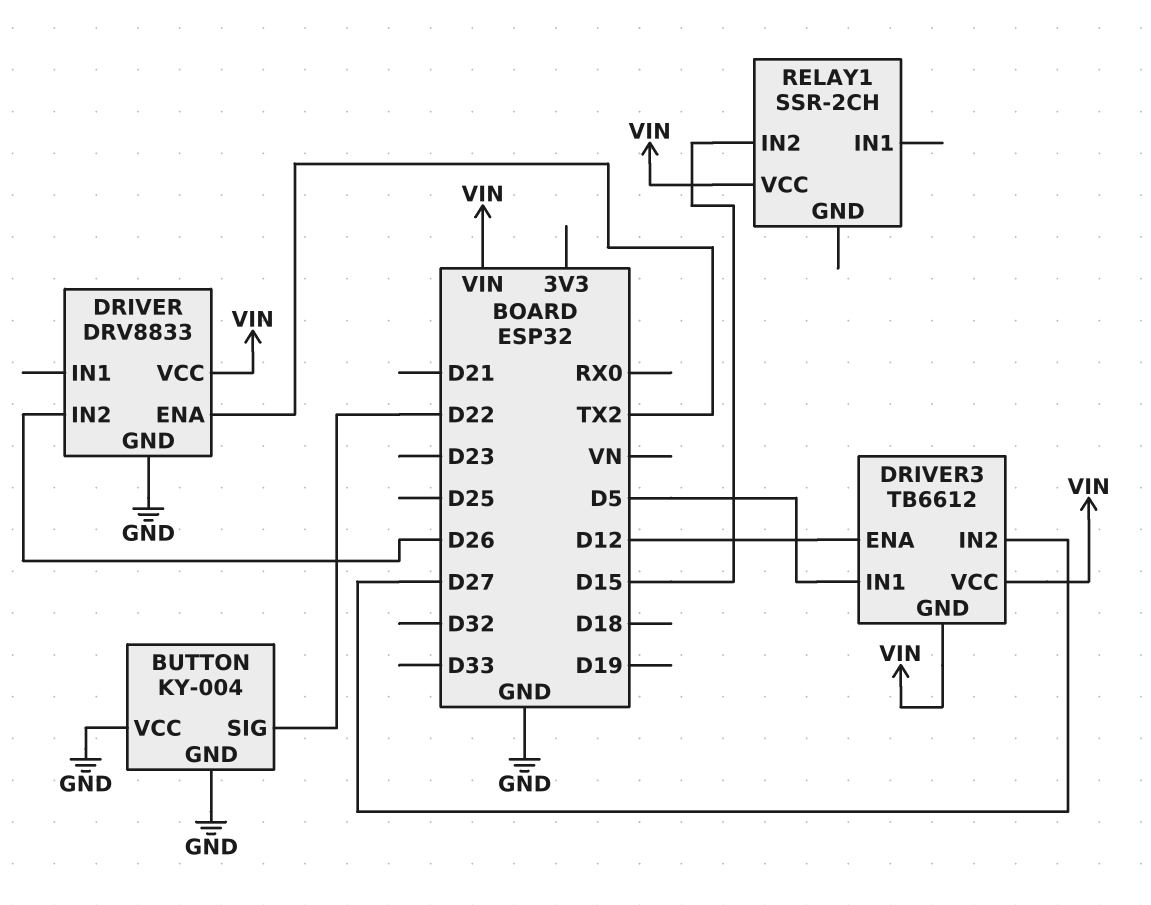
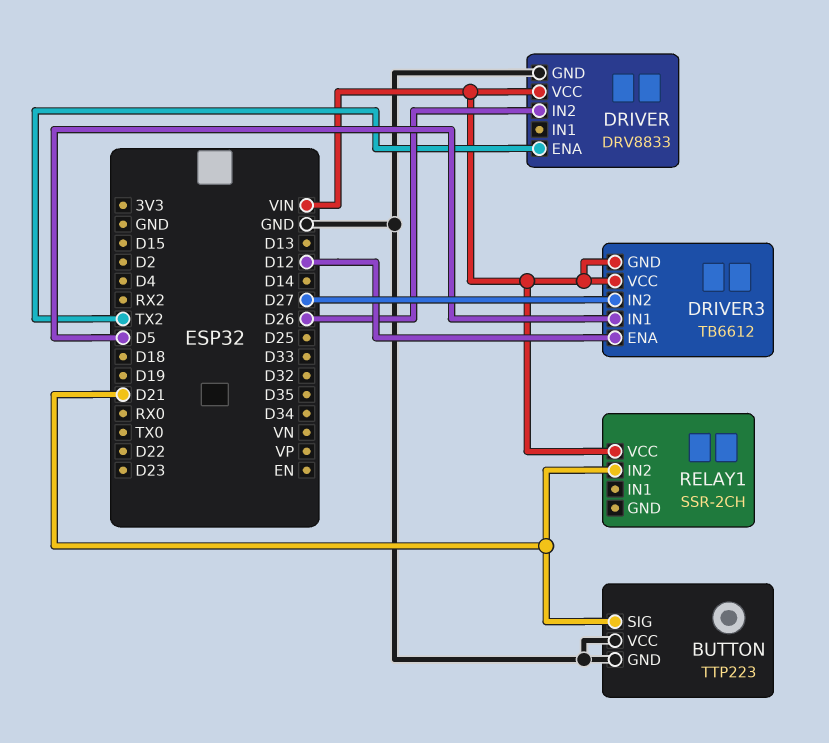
BUTTON: KY-004 -> TTP223
BUTTON pin SIG: D22 -> D21
RELAY1 pin IN2: D15 -> D21

